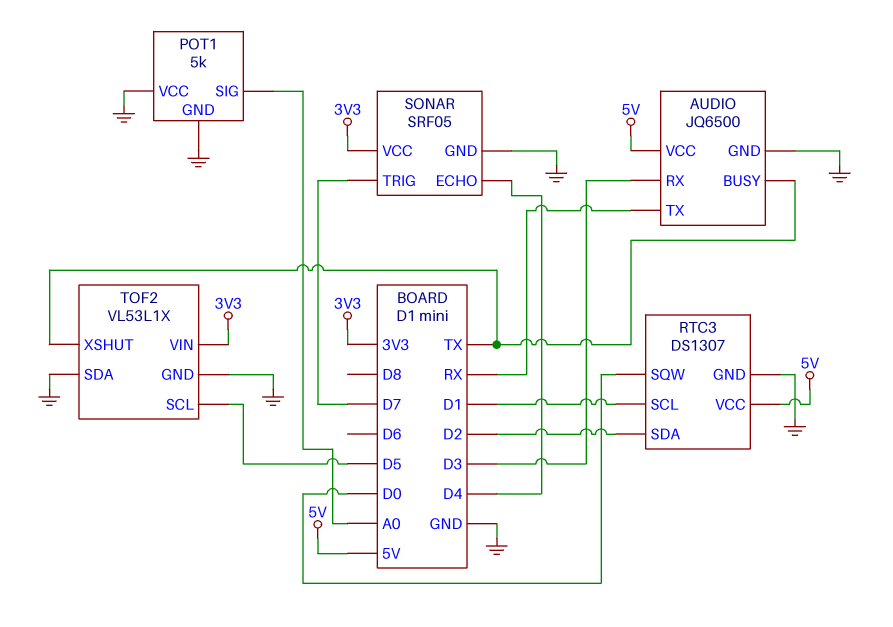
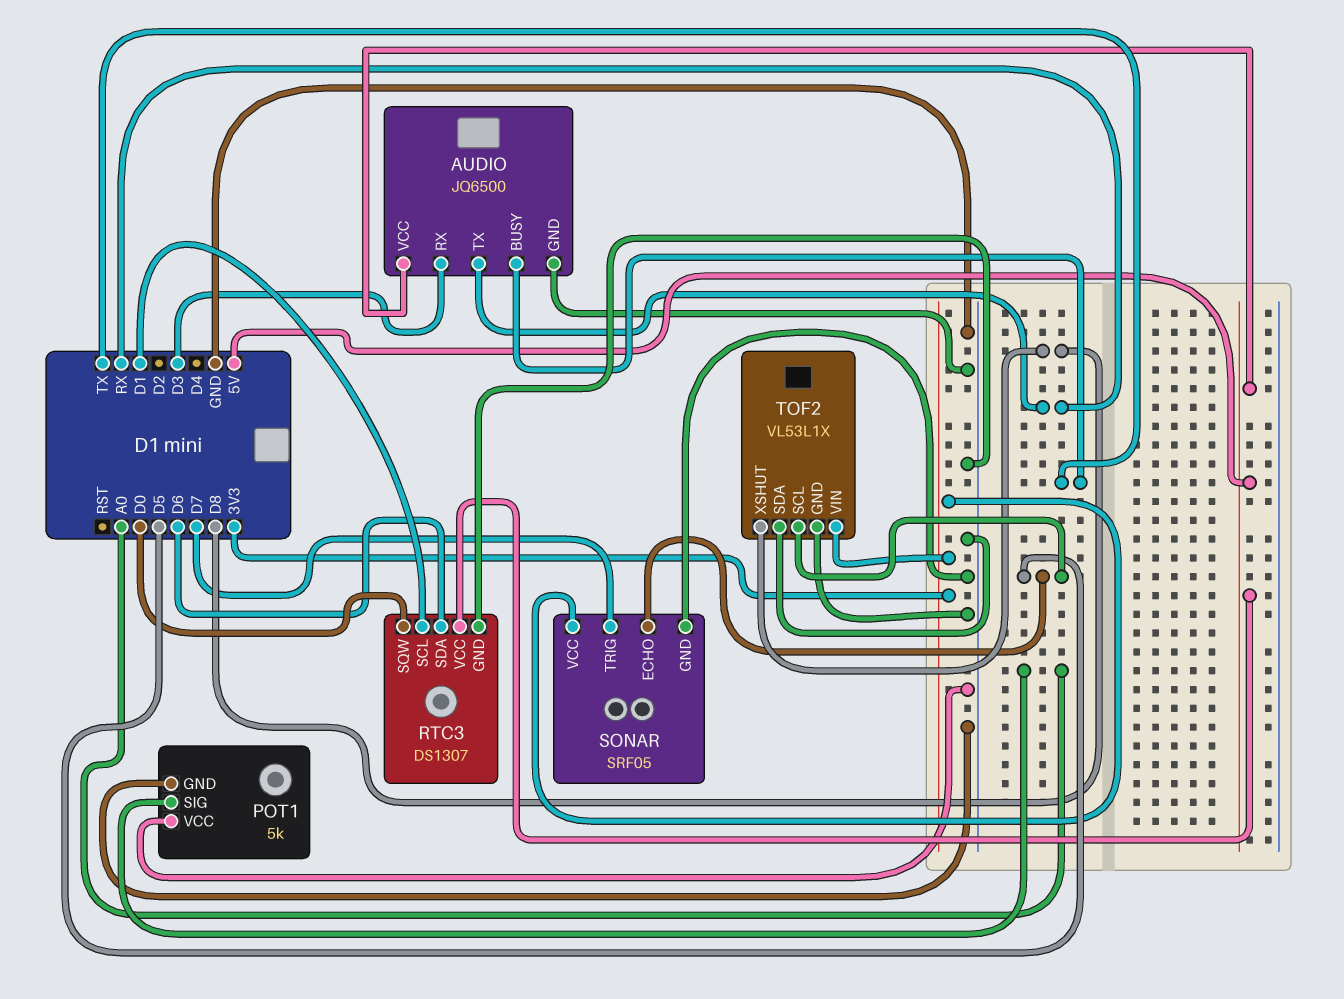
RTC3 pin SDA: D2 -> D6
SONAR pin ECHO: D4 -> D5
TOF2 pin XSHUT: TX -> D8

